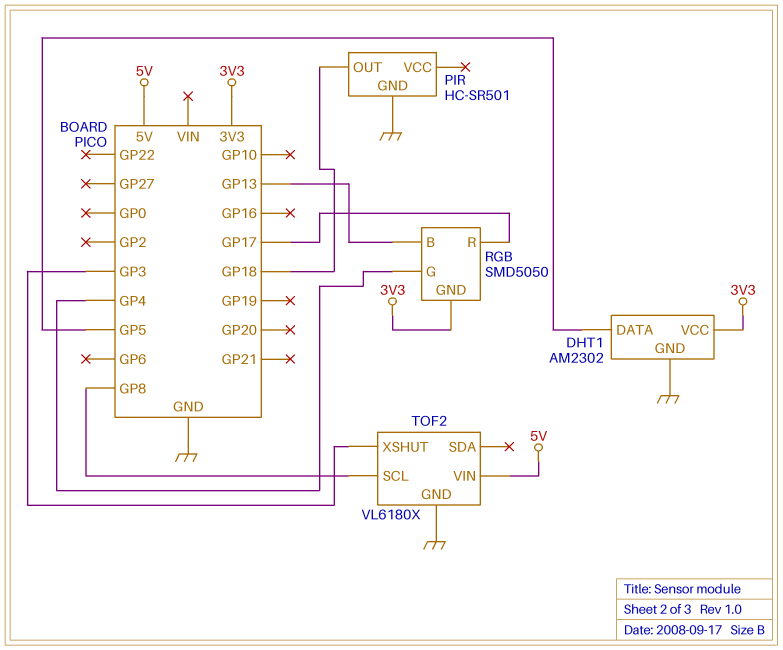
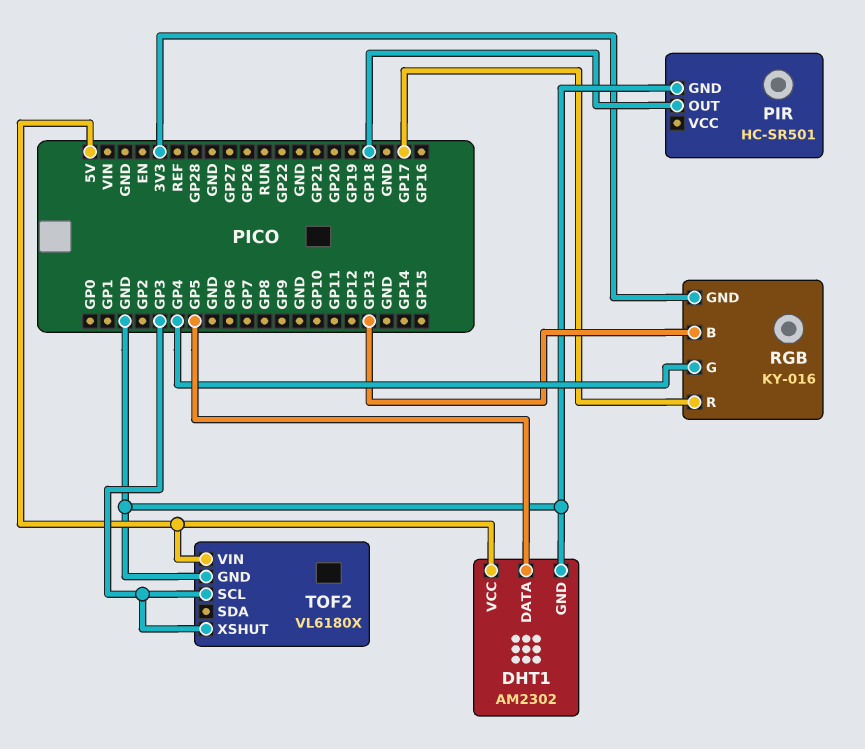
DHT1 pin VCC: 3V3 -> 5V
RGB: SMD5050 -> KY-016
TOF2 pin SCL: GP8 -> GP3

